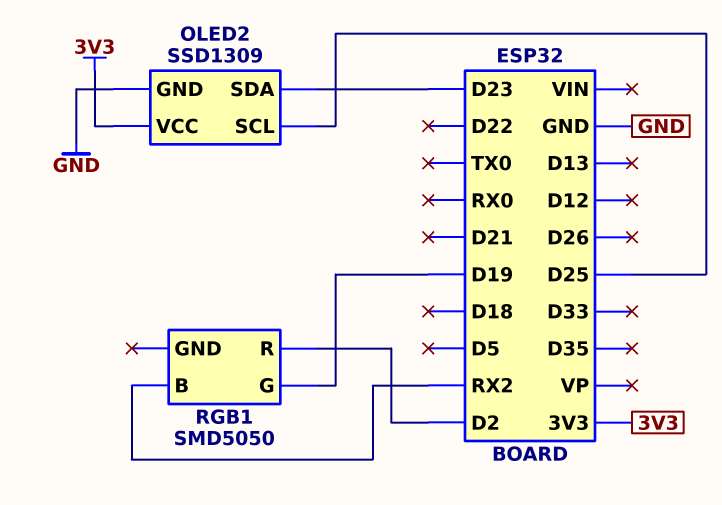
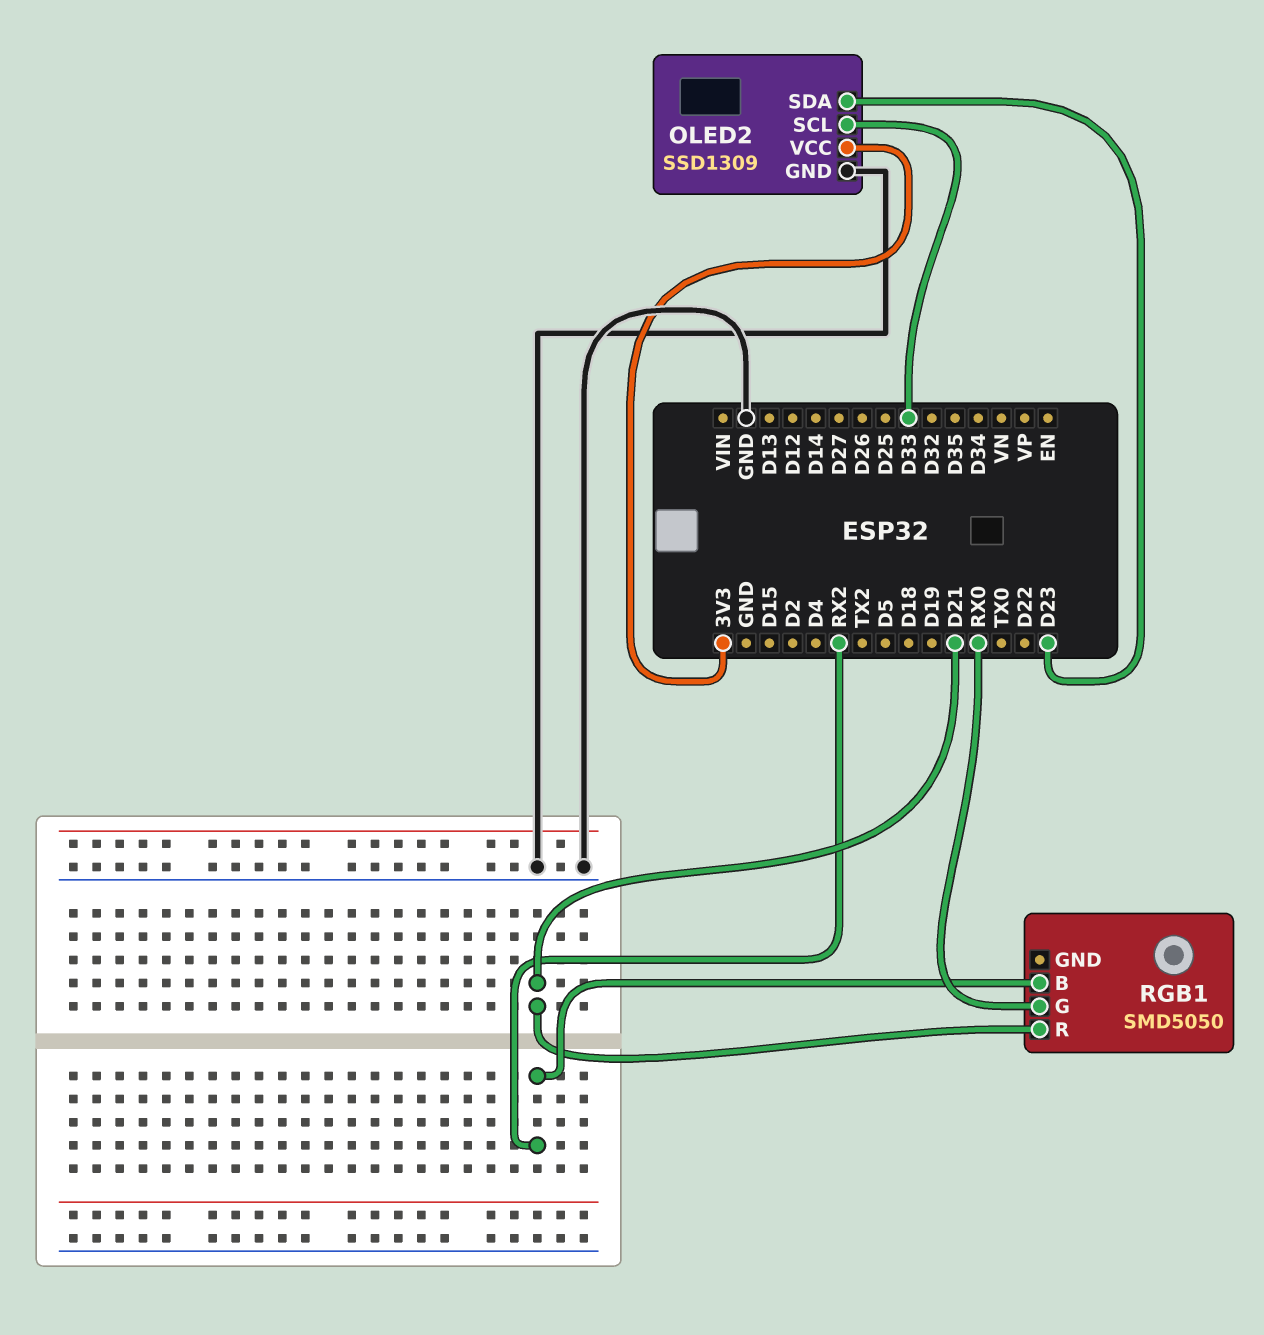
OLED2 pin SCL: D25 -> D33
RGB1 pin G: D19 -> RX0
RGB1 pin R: D2 -> D21

